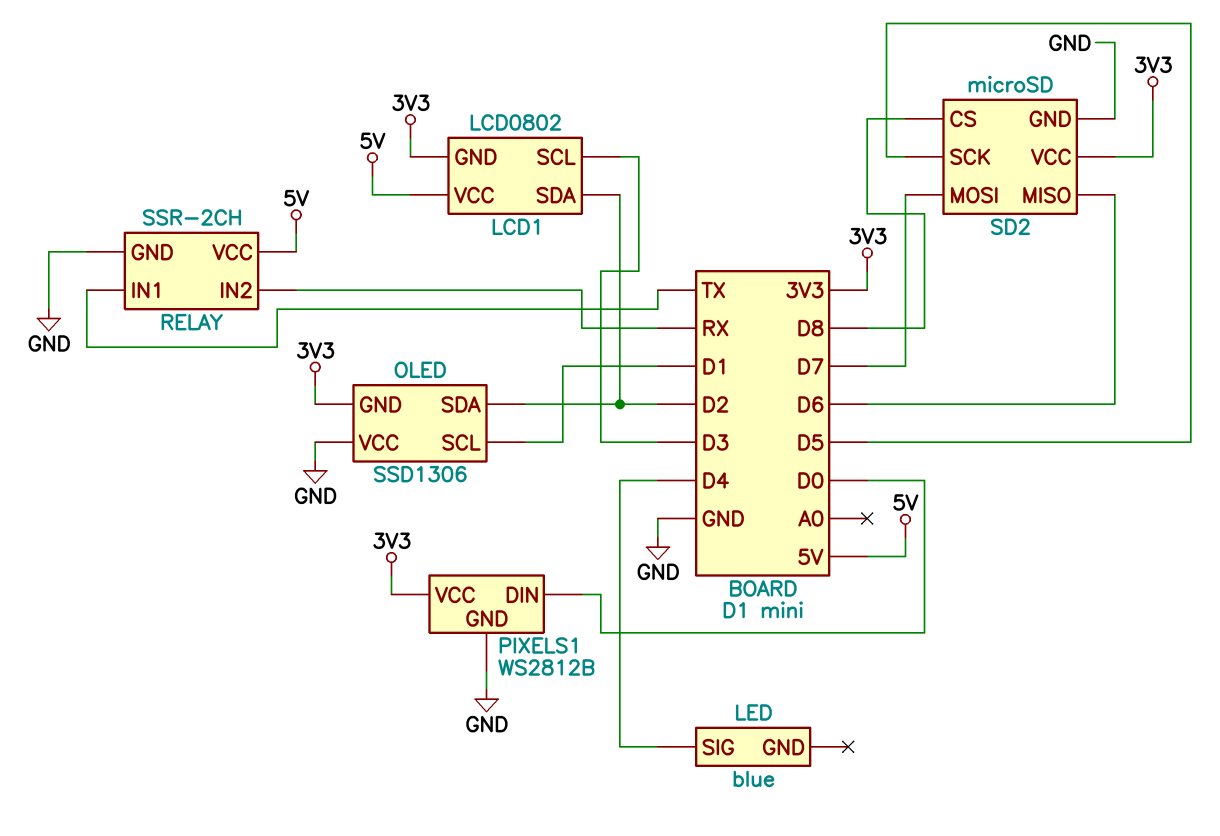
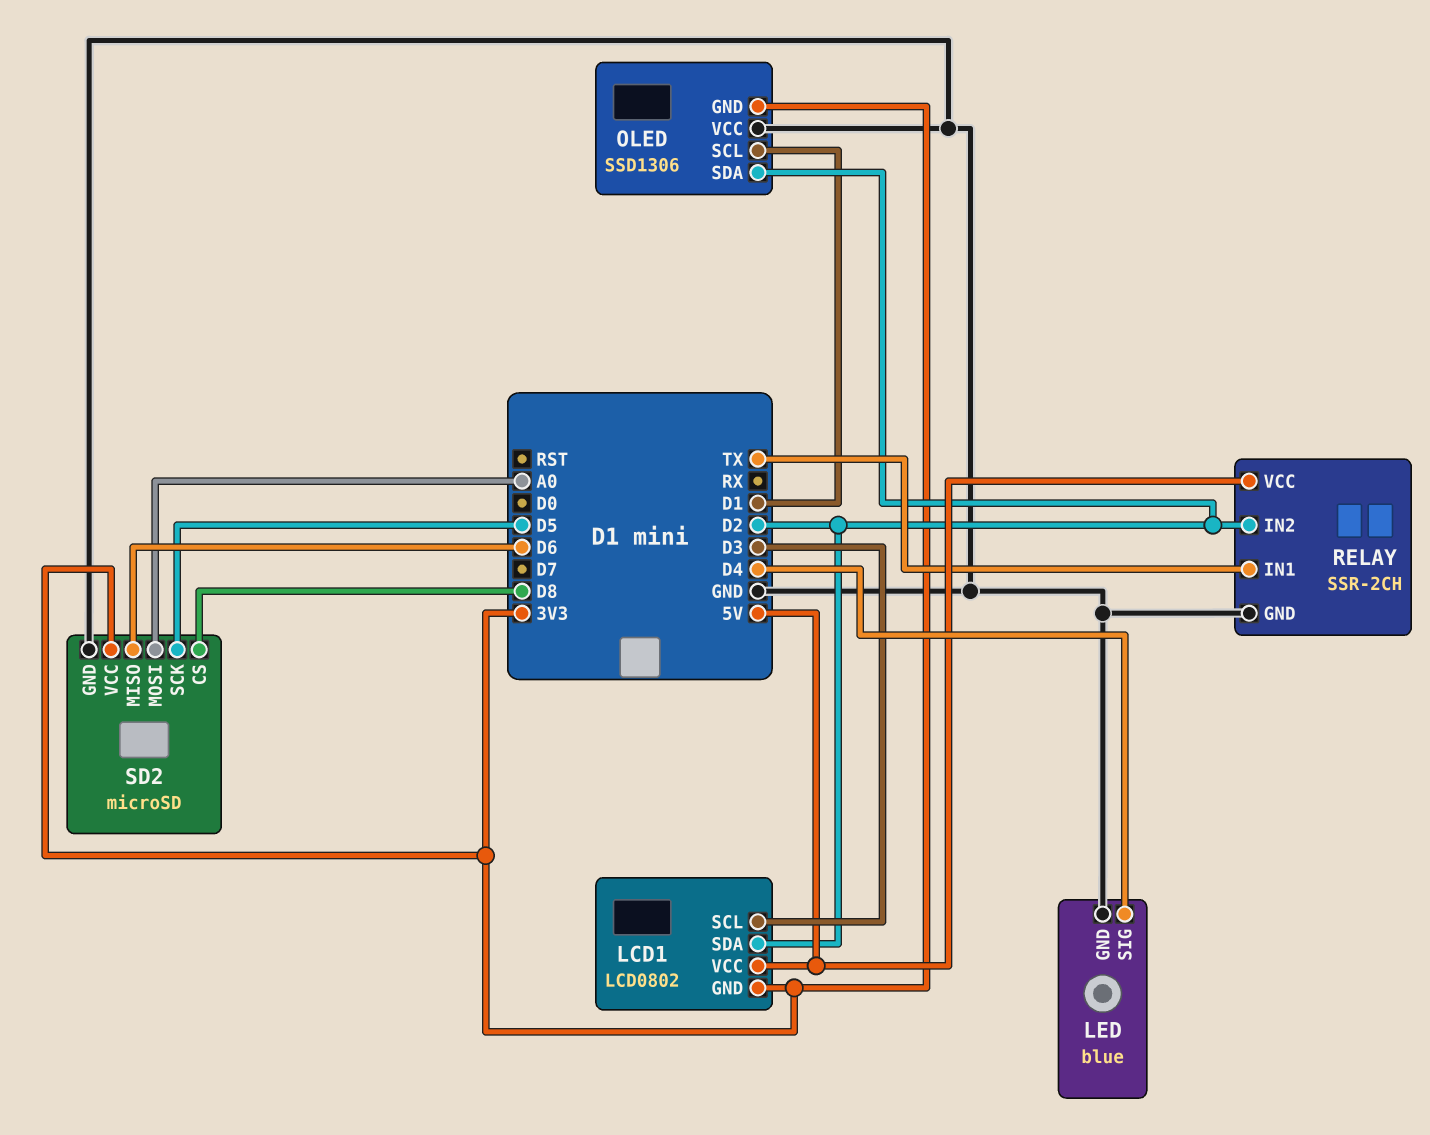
LED pin GND: none -> GND
PIXELS1: WS2812B -> none
PIXELS1 pin DIN: D0 -> none
PIXELS1 pin GND: GND -> none
PIXELS1 pin VCC: 3V3 -> none
RELAY pin IN2: RX -> D2
SD2 pin MOSI: D7 -> A0

